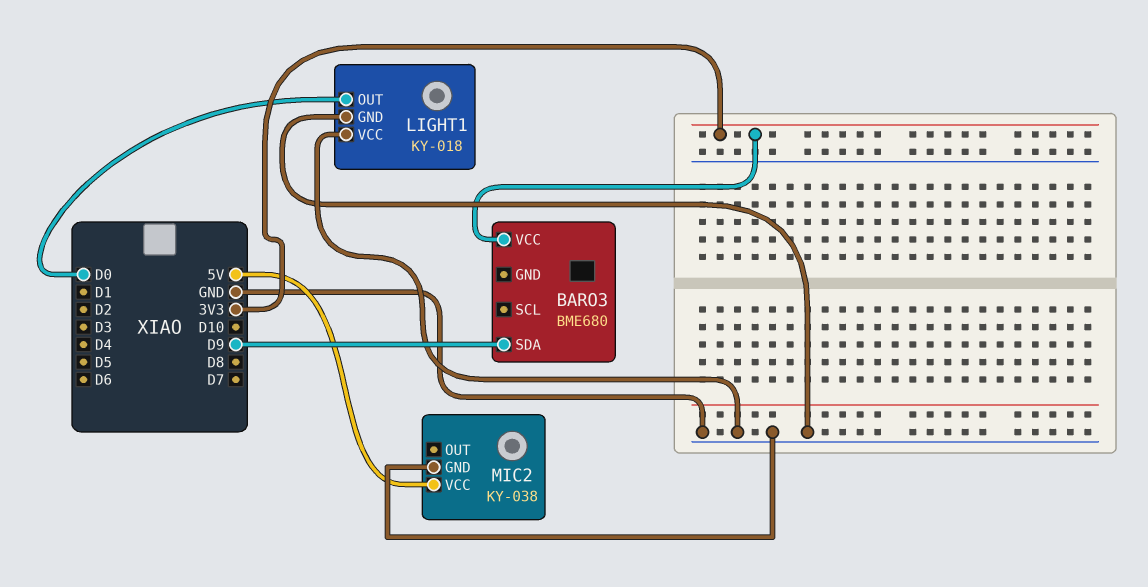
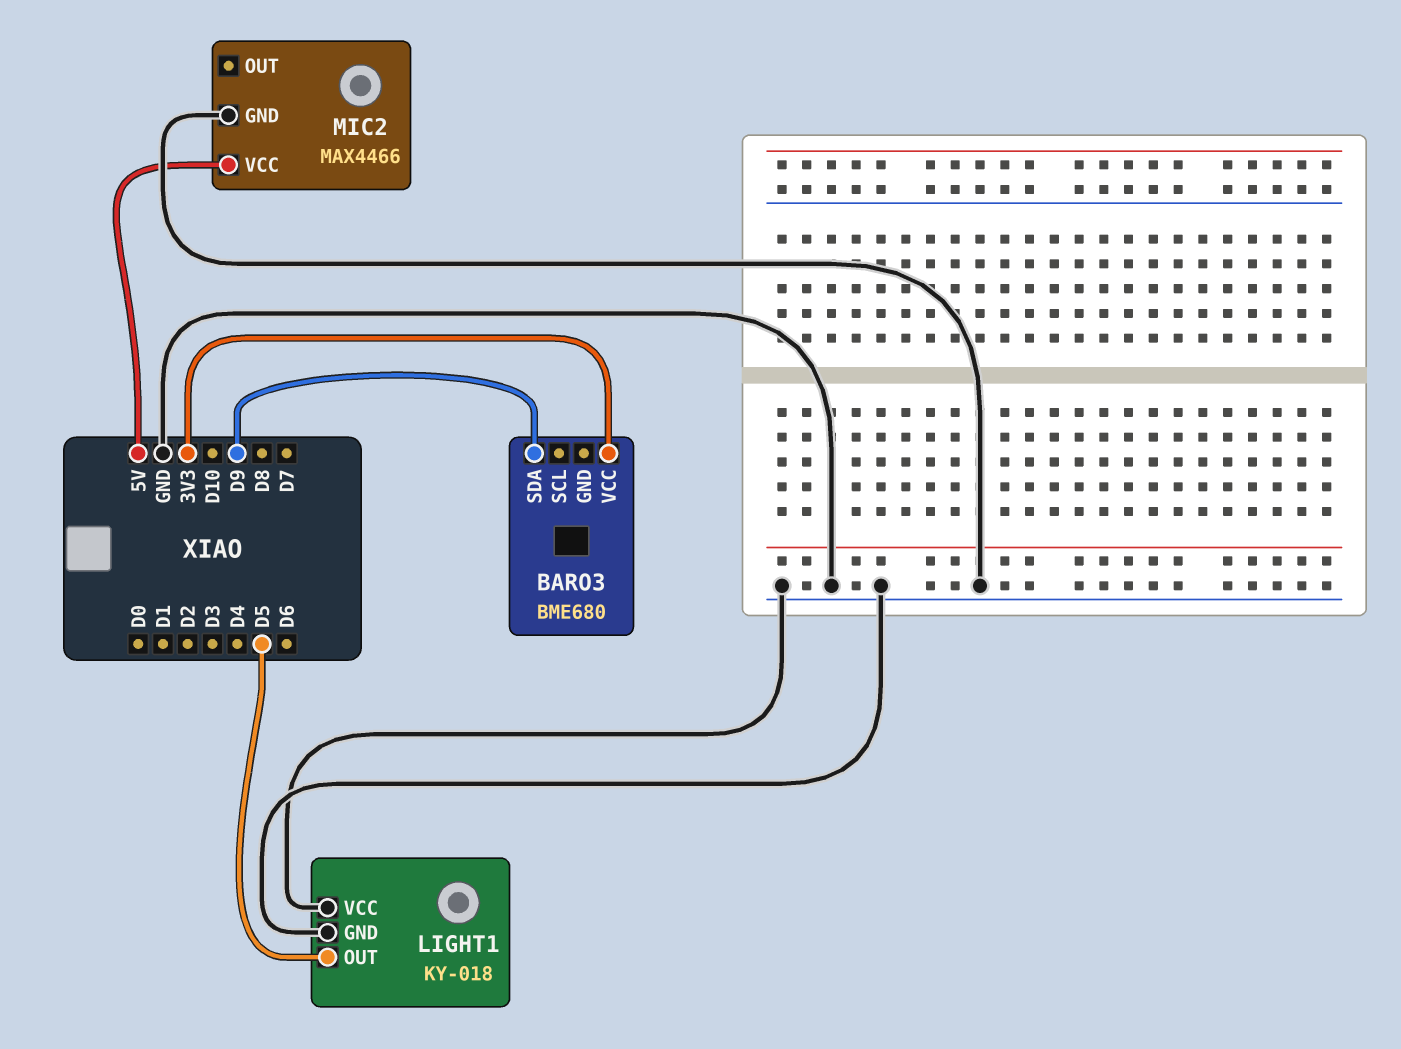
LIGHT1 pin OUT: D0 -> D5
MIC2: KY-038 -> MAX4466

